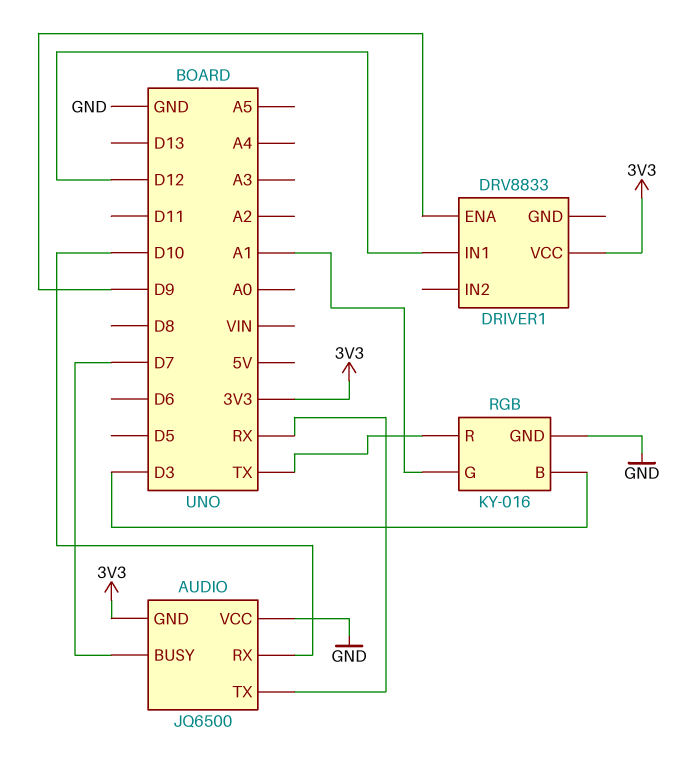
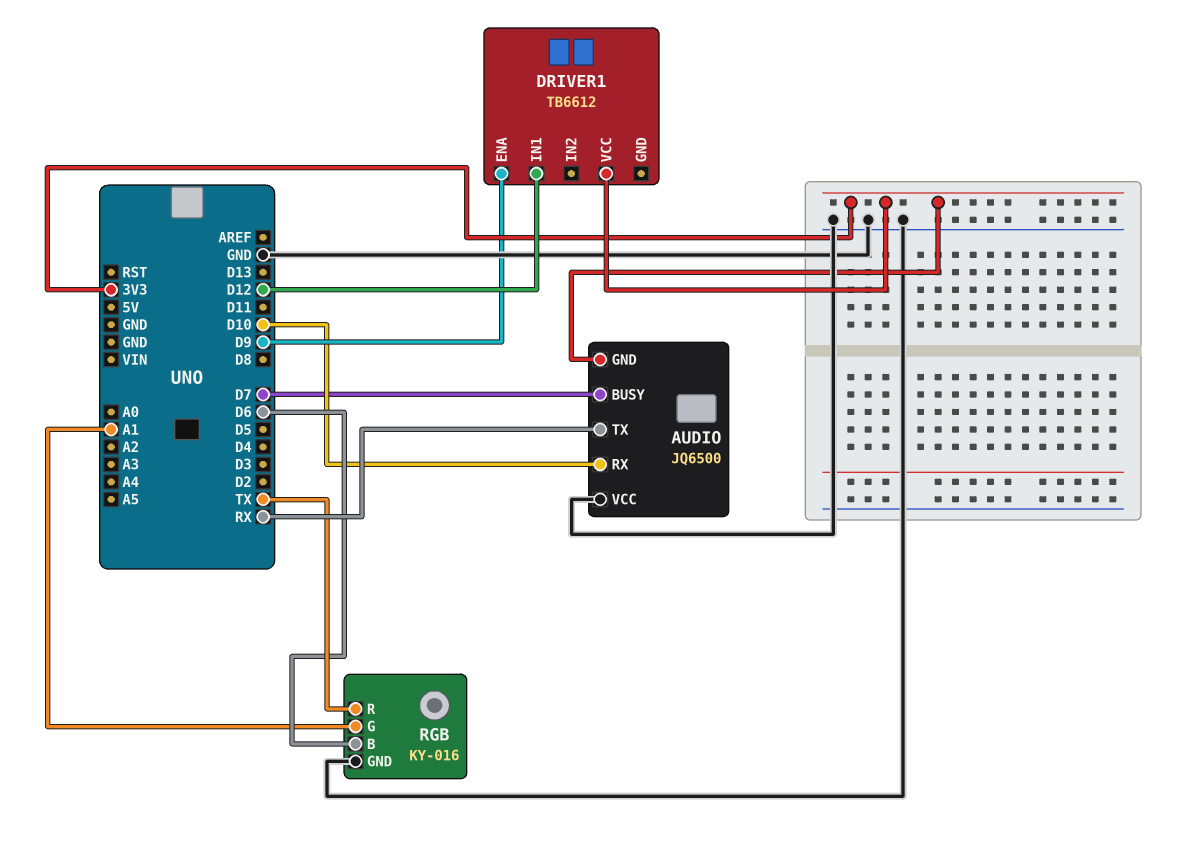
DRIVER1: DRV8833 -> TB6612
RGB pin B: D3 -> D6

